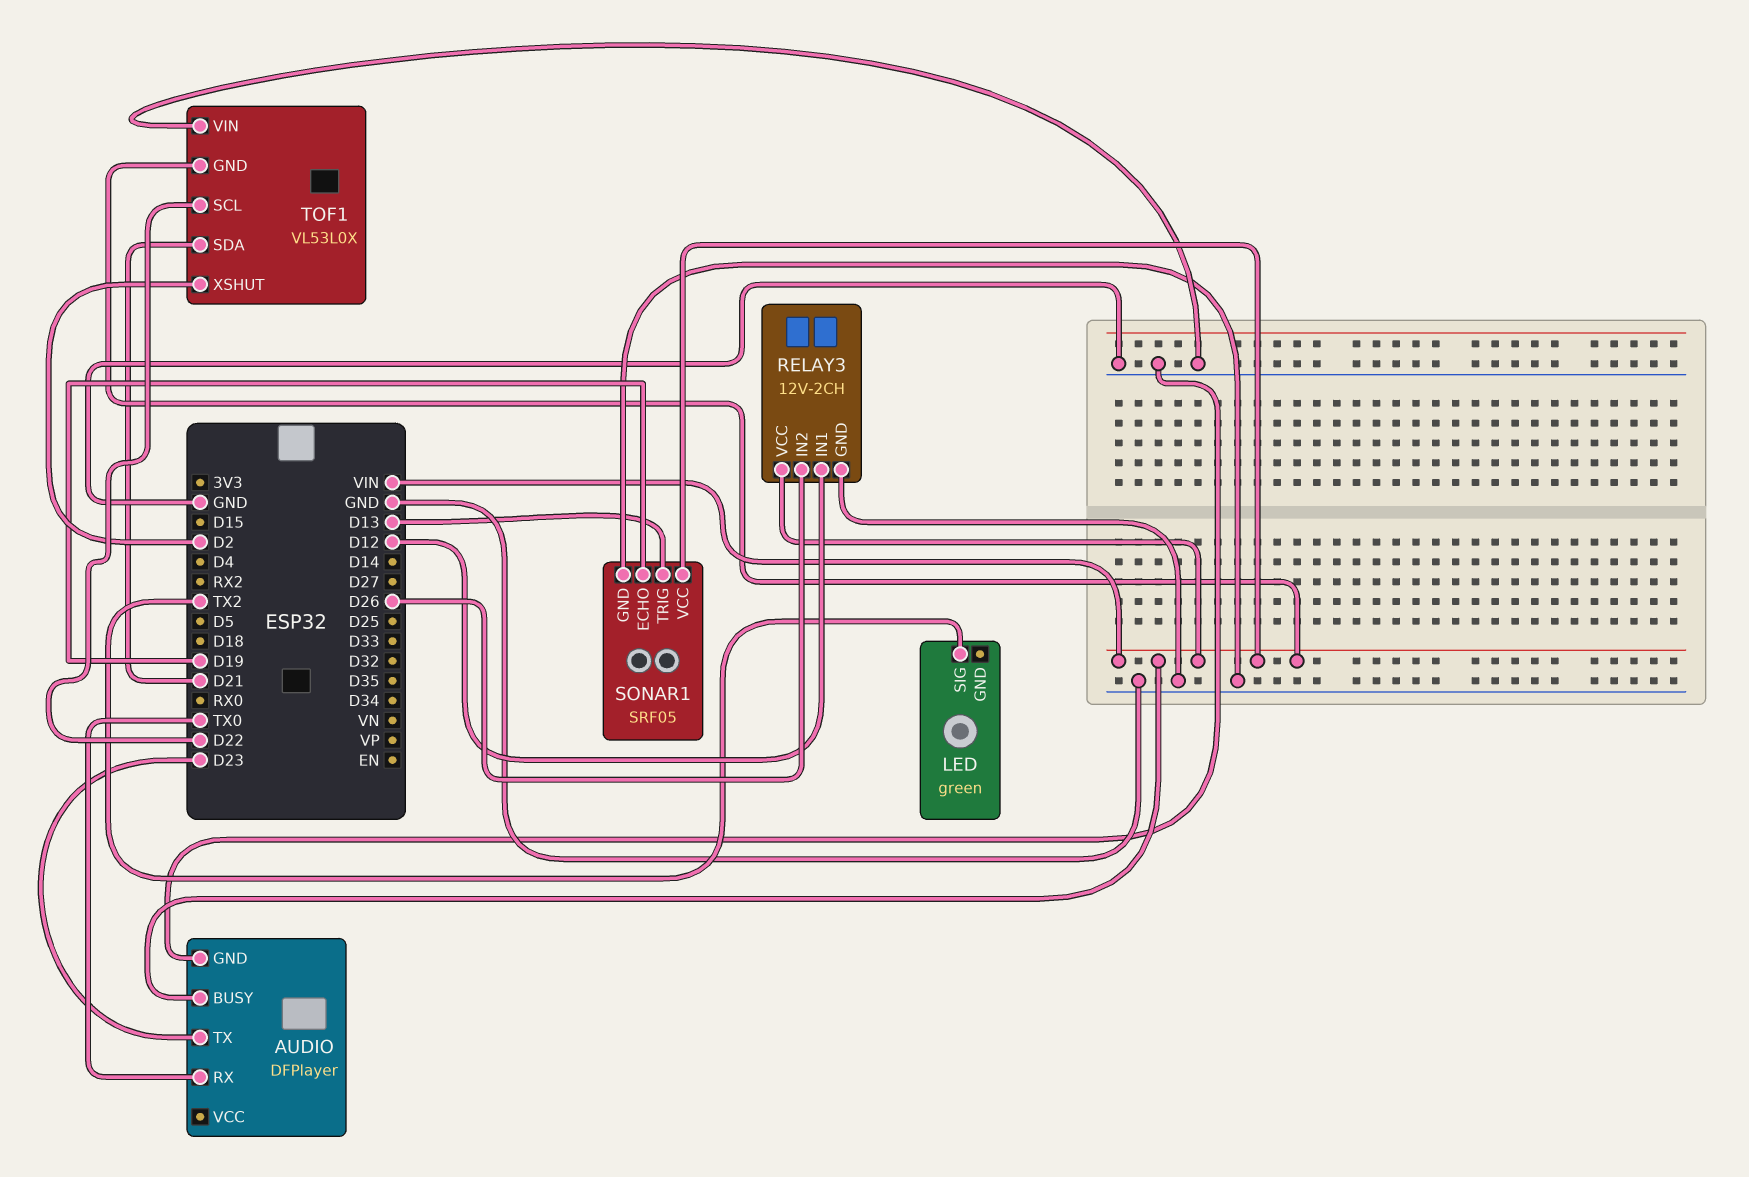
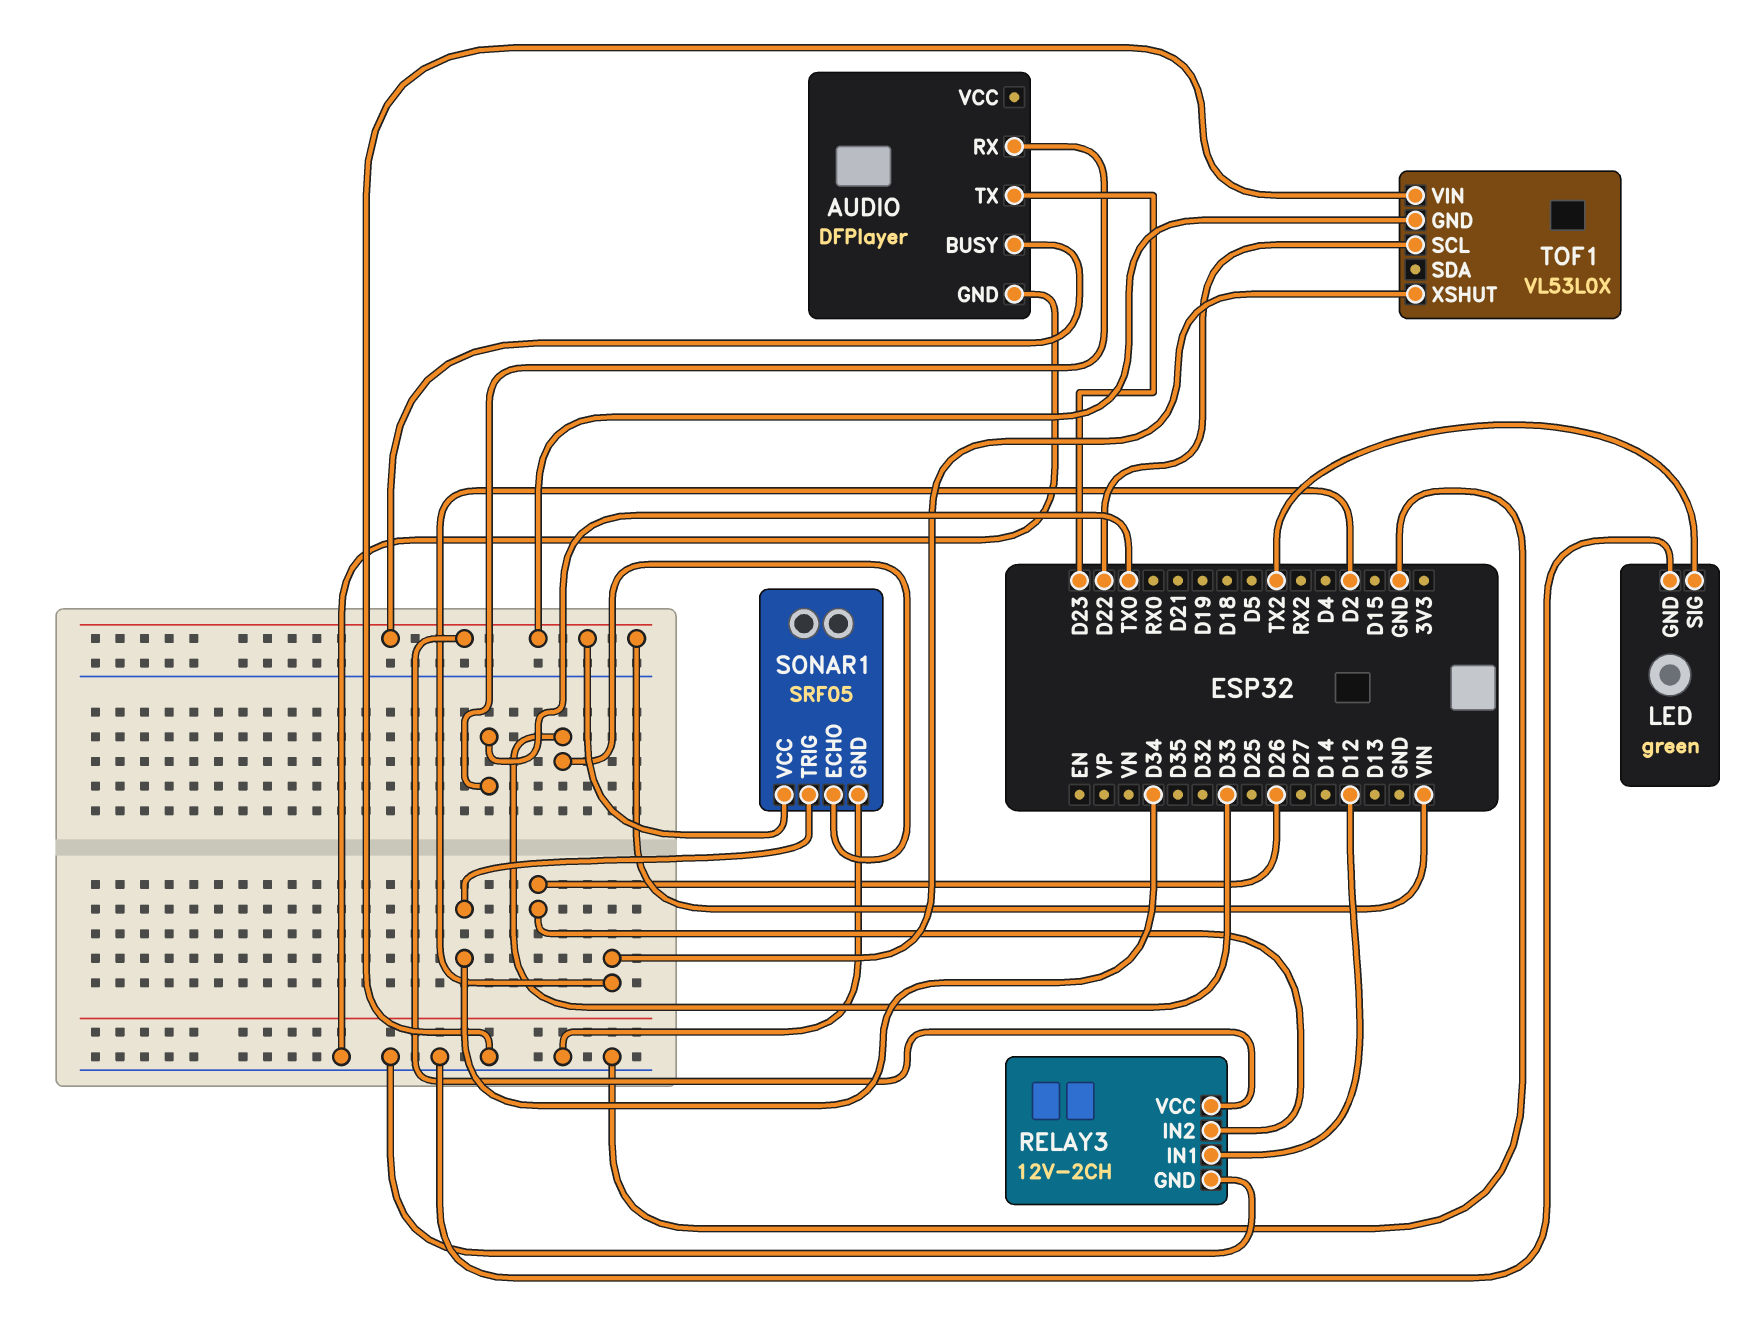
LED pin GND: none -> GND
SONAR1 pin ECHO: D19 -> D33
SONAR1 pin TRIG: D13 -> D34
TOF1 pin SDA: D21 -> none

